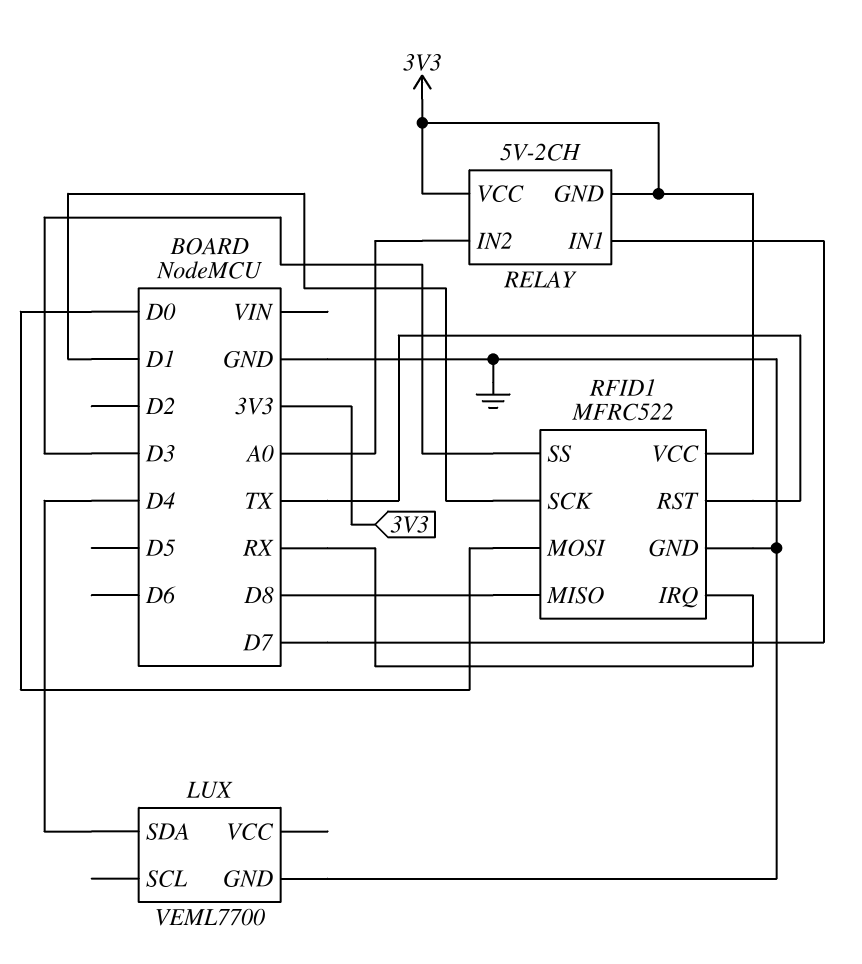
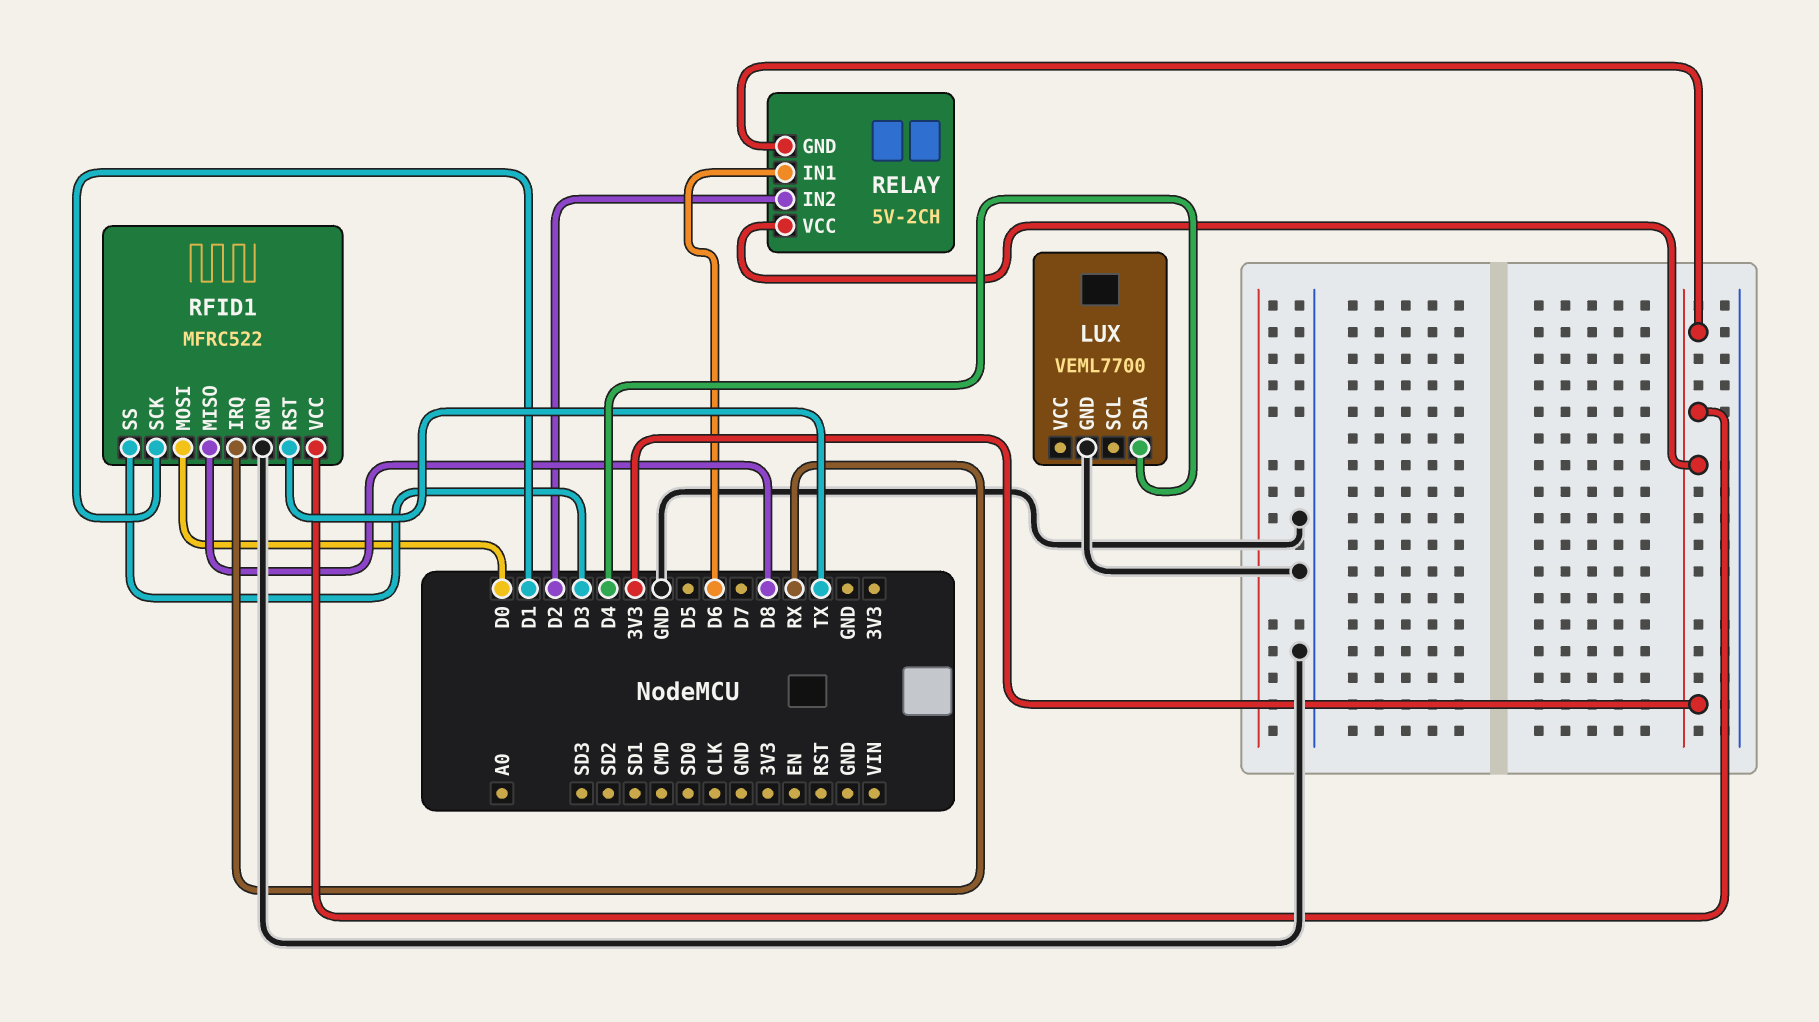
RELAY pin IN1: D7 -> D6
RELAY pin IN2: A0 -> D2

